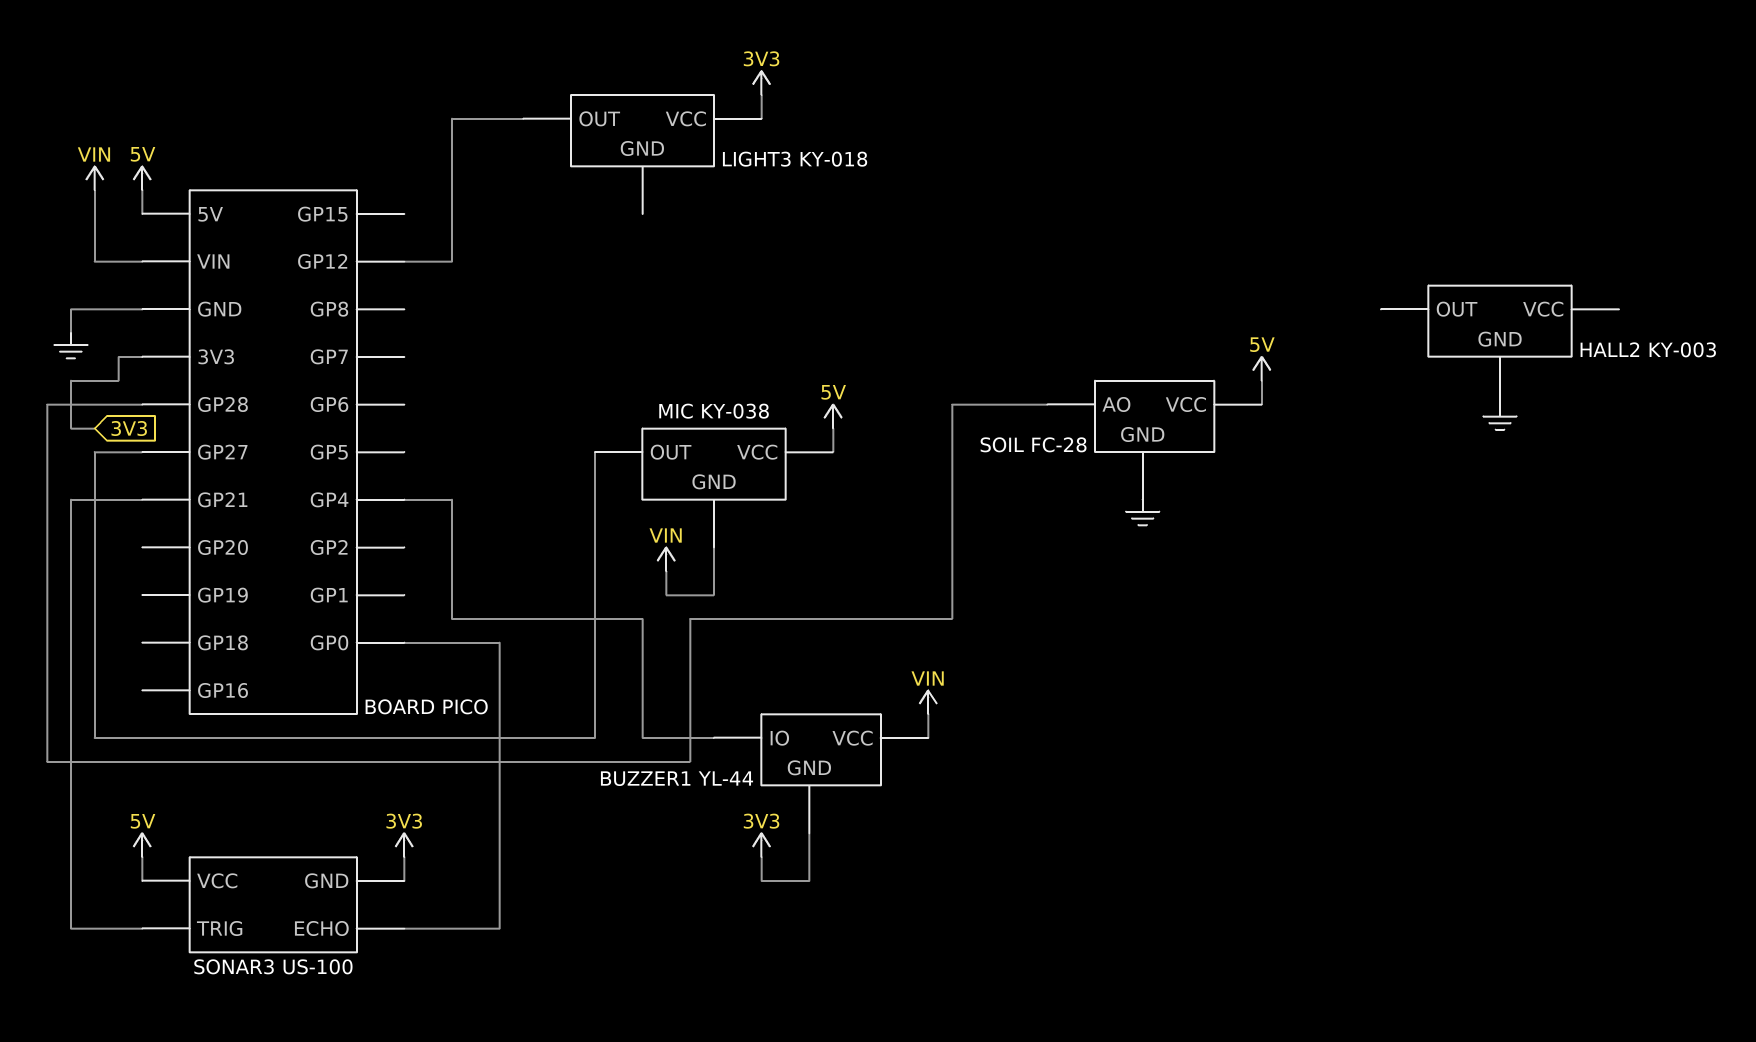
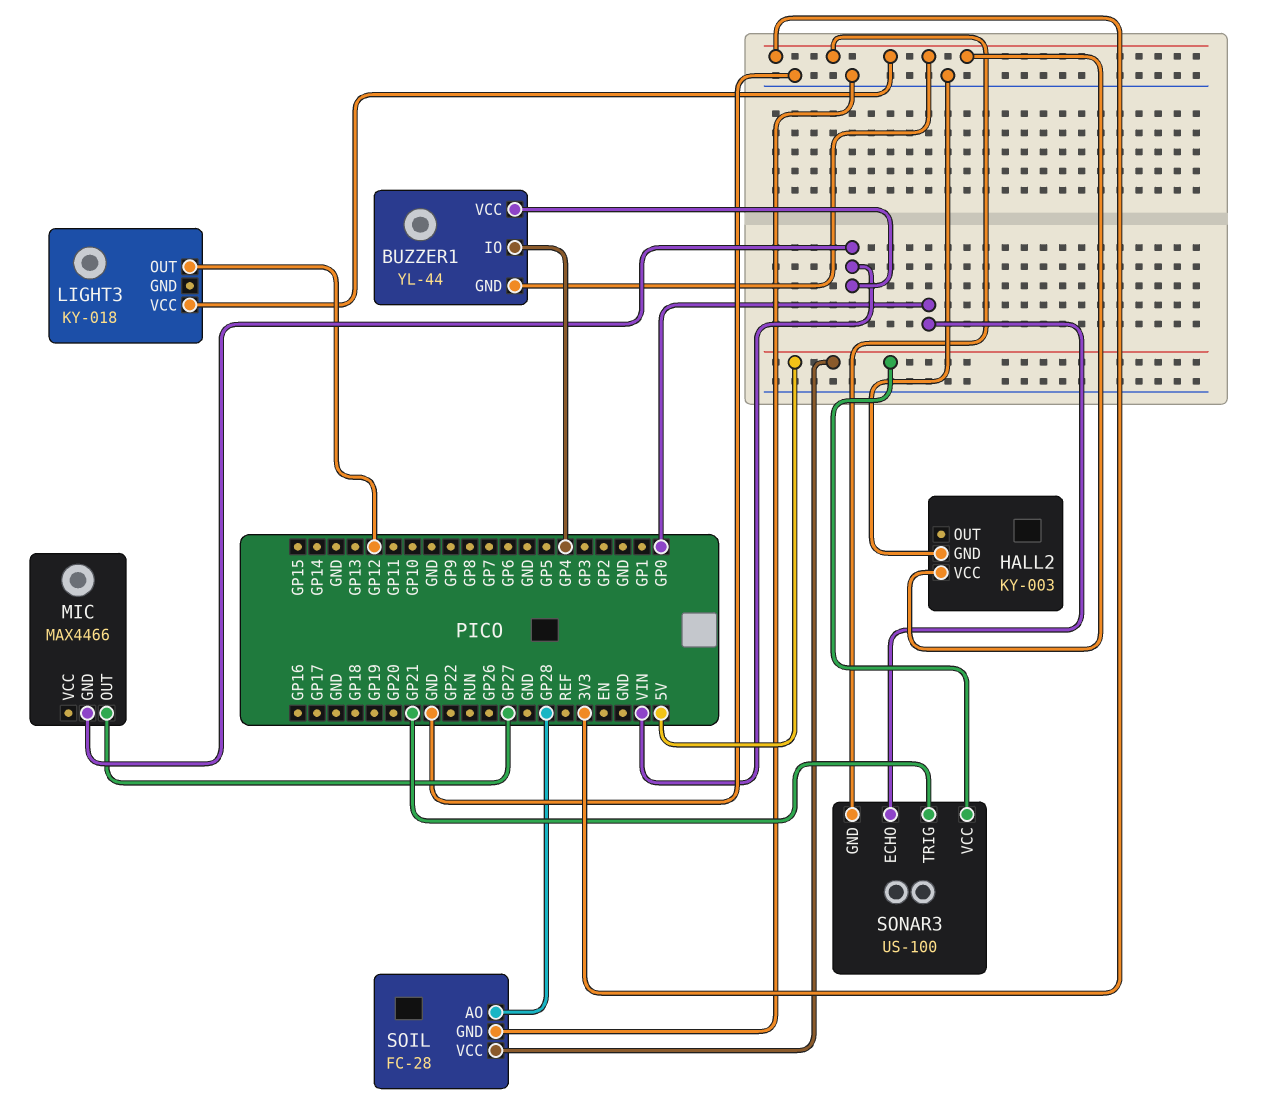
HALL2 pin VCC: none -> 3V3
MIC: KY-038 -> MAX4466
MIC pin VCC: 5V -> none

